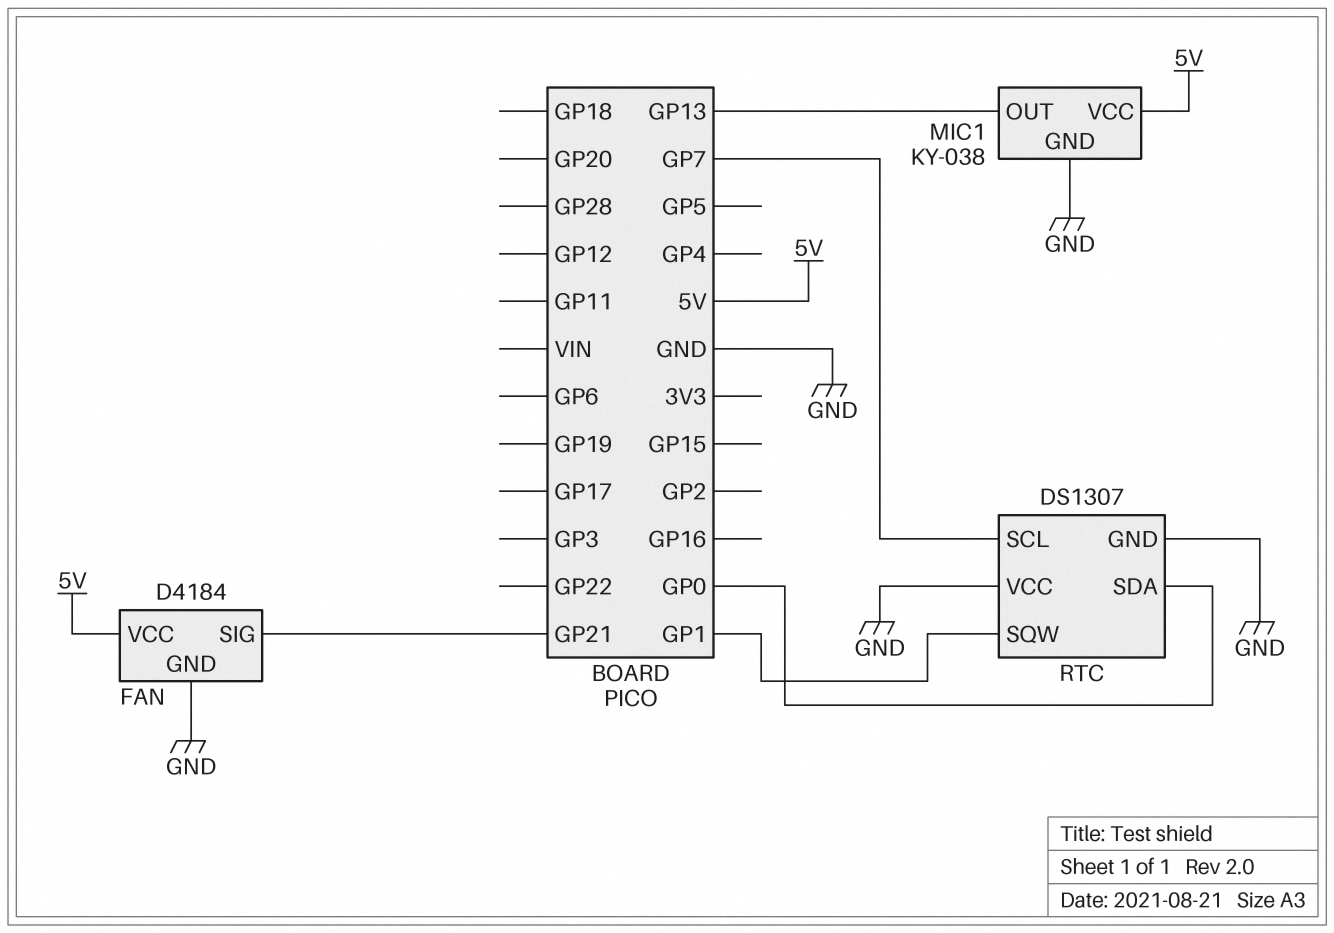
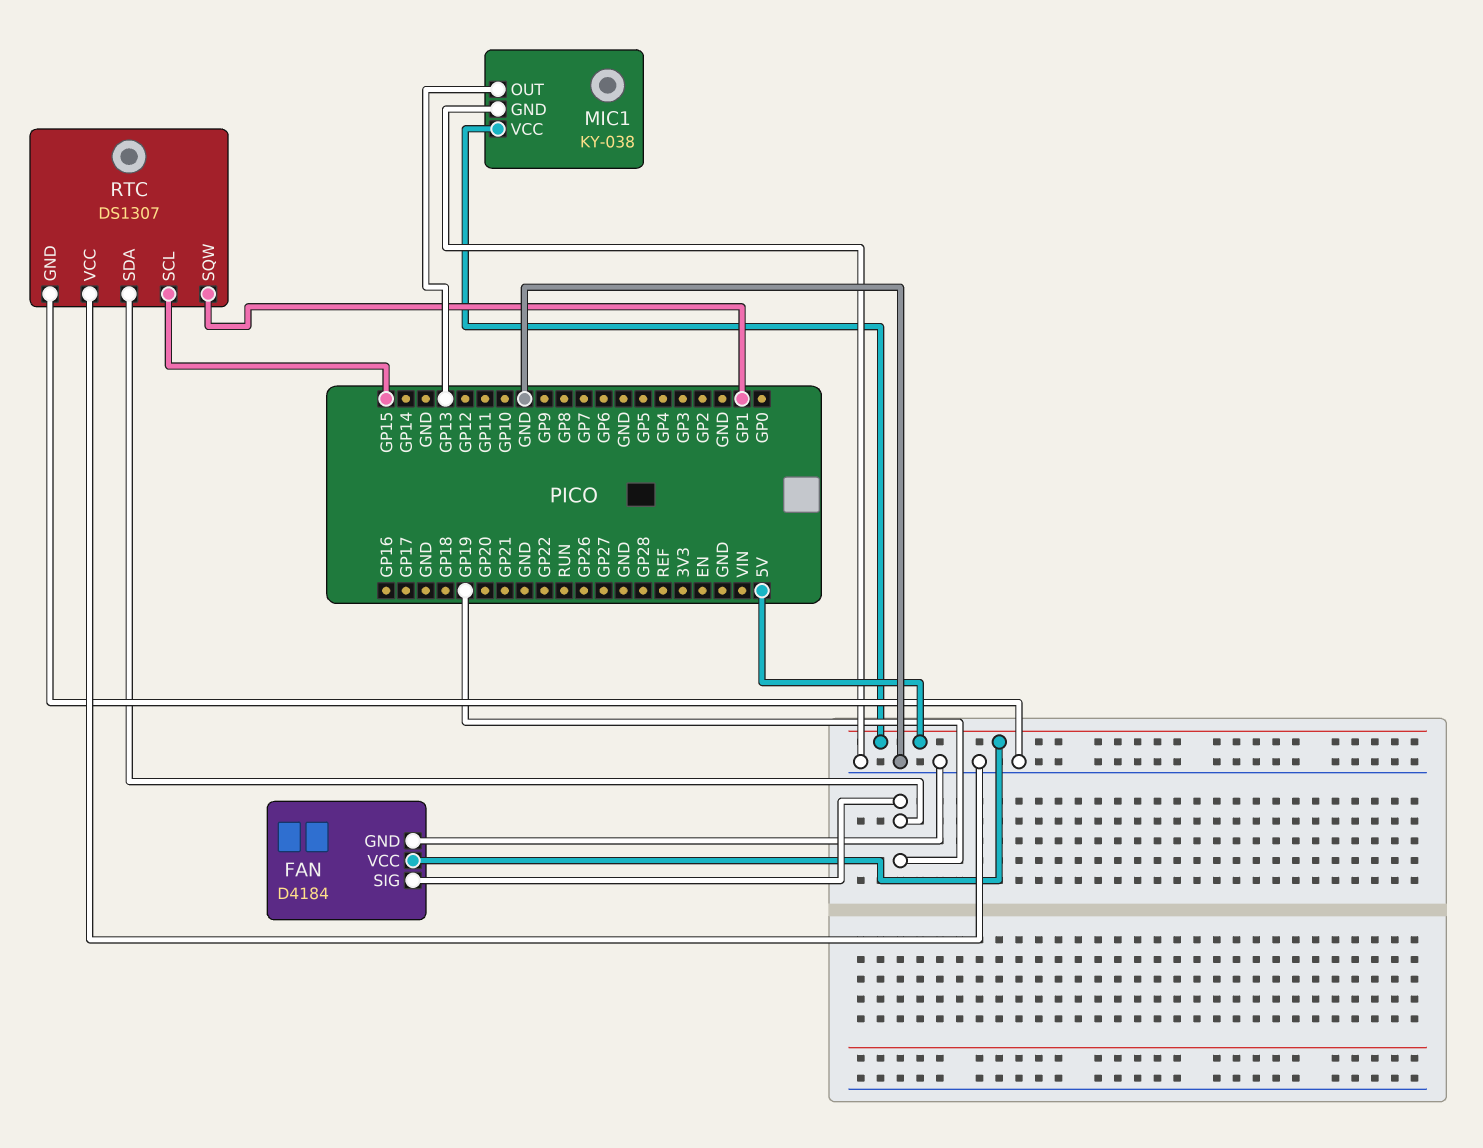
FAN pin SIG: GP21 -> GP19
RTC pin SCL: GP7 -> GP15
RTC pin SDA: GP0 -> GP19

